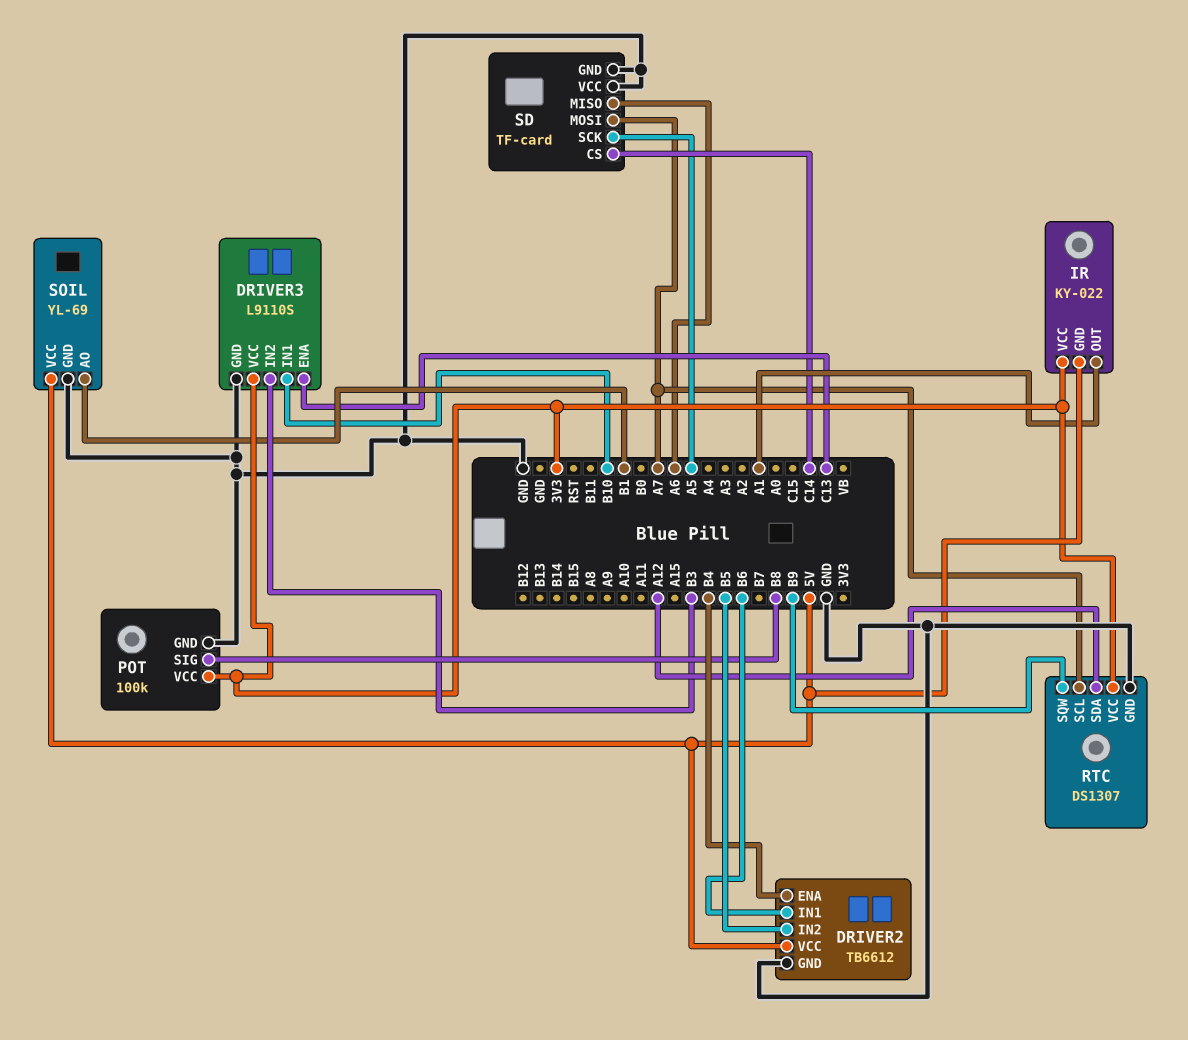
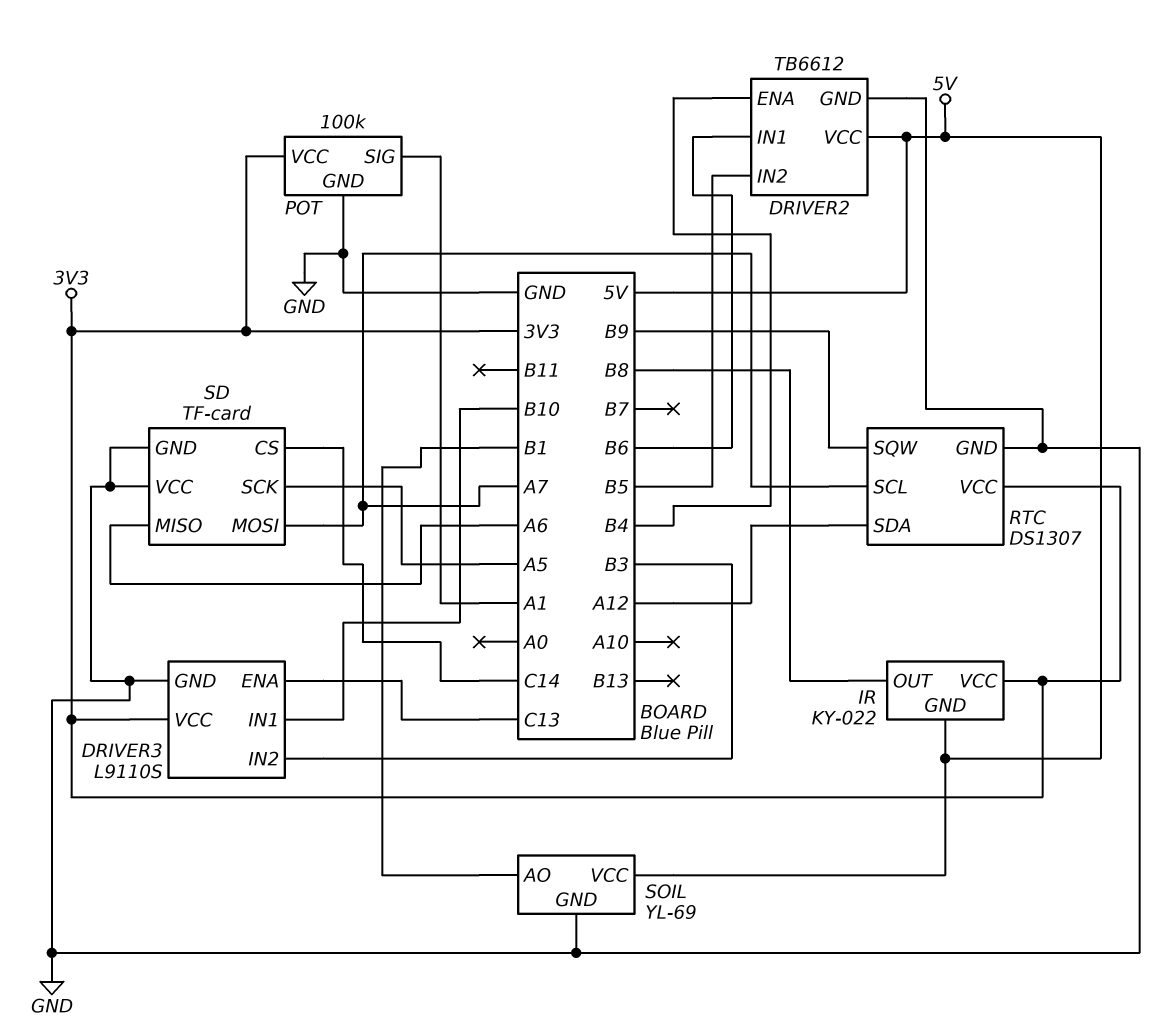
IR pin OUT: A1 -> B8
POT pin SIG: B8 -> A1

